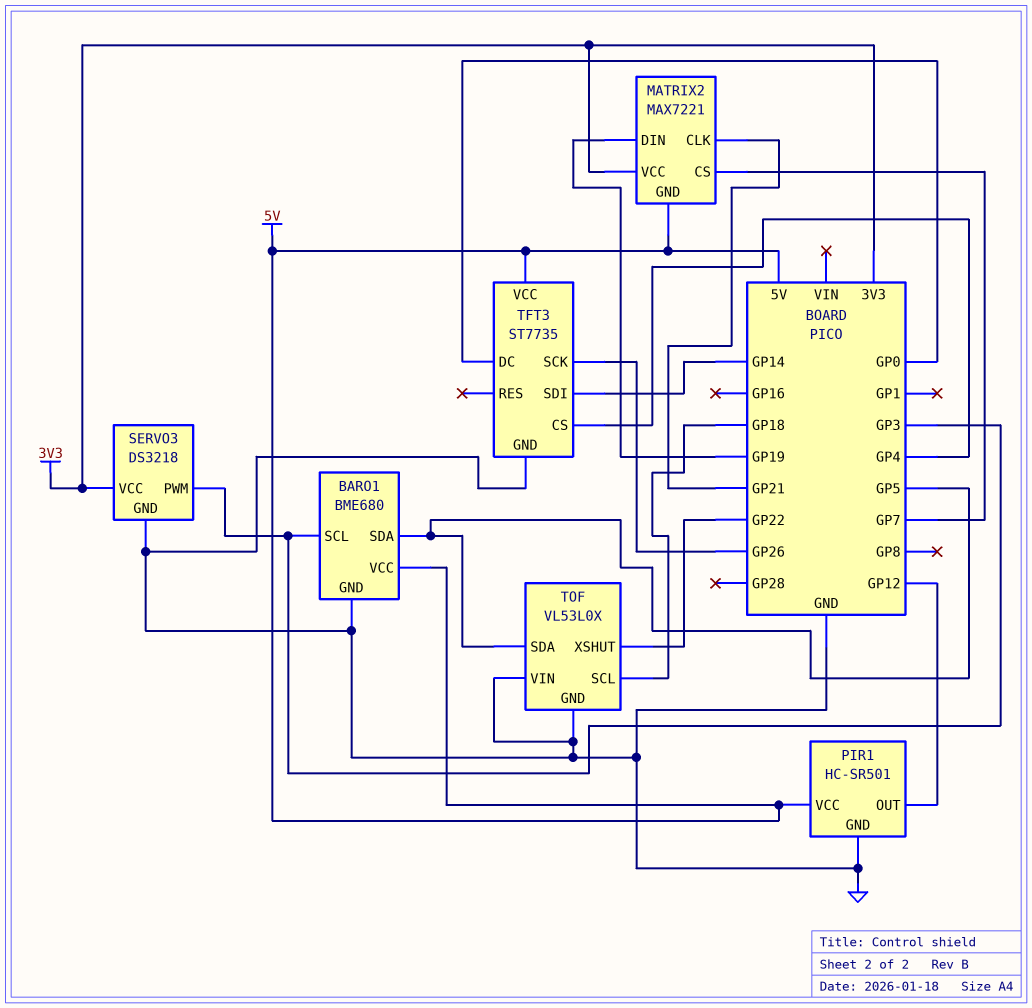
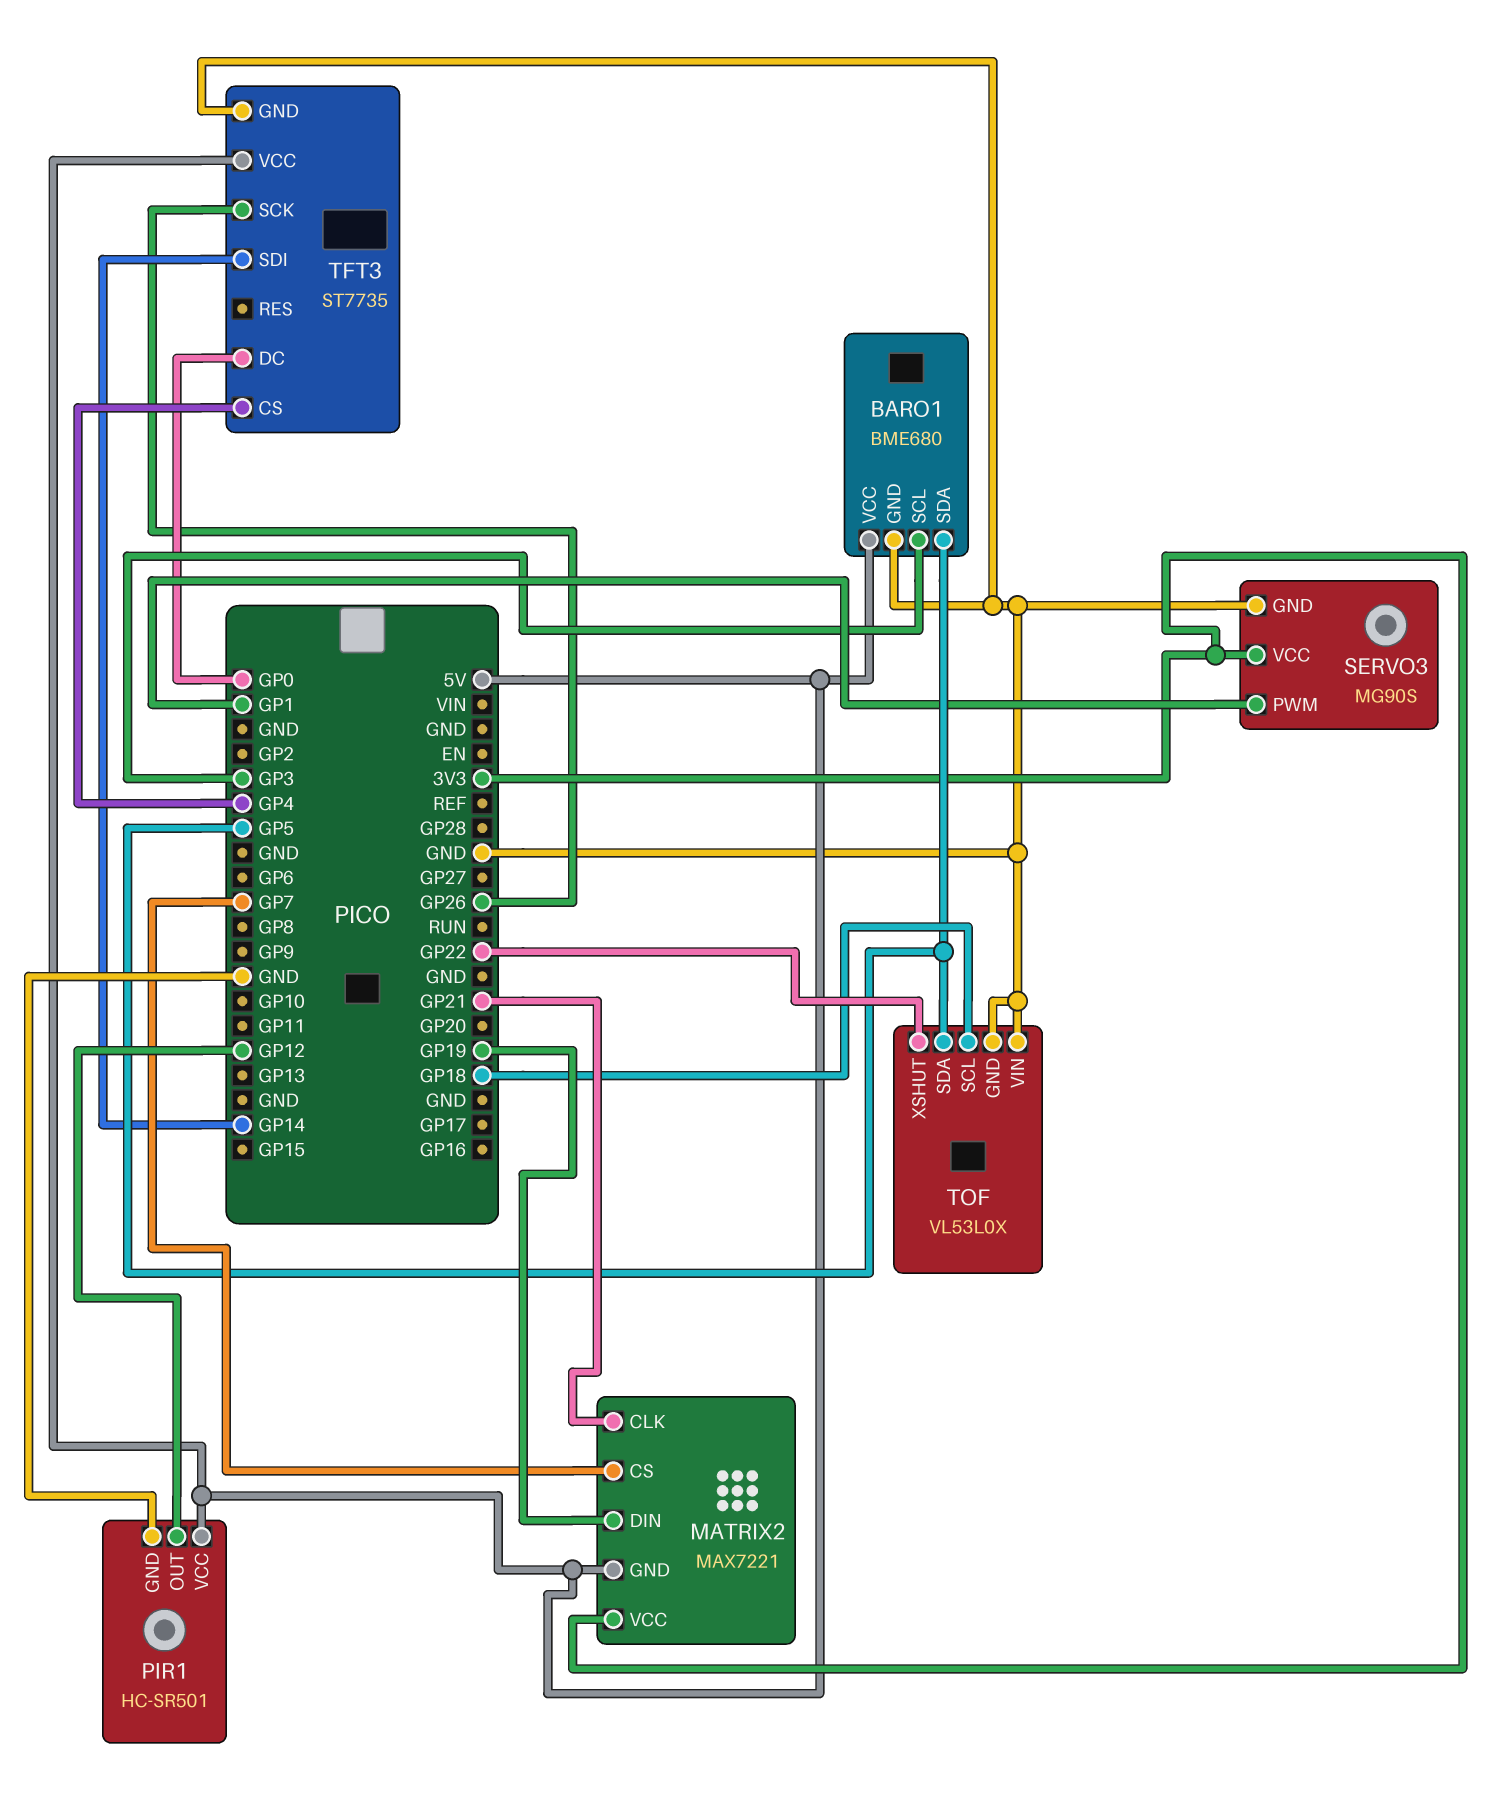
SERVO3: DS3218 -> MG90S
SERVO3 pin PWM: GP3 -> GP1

